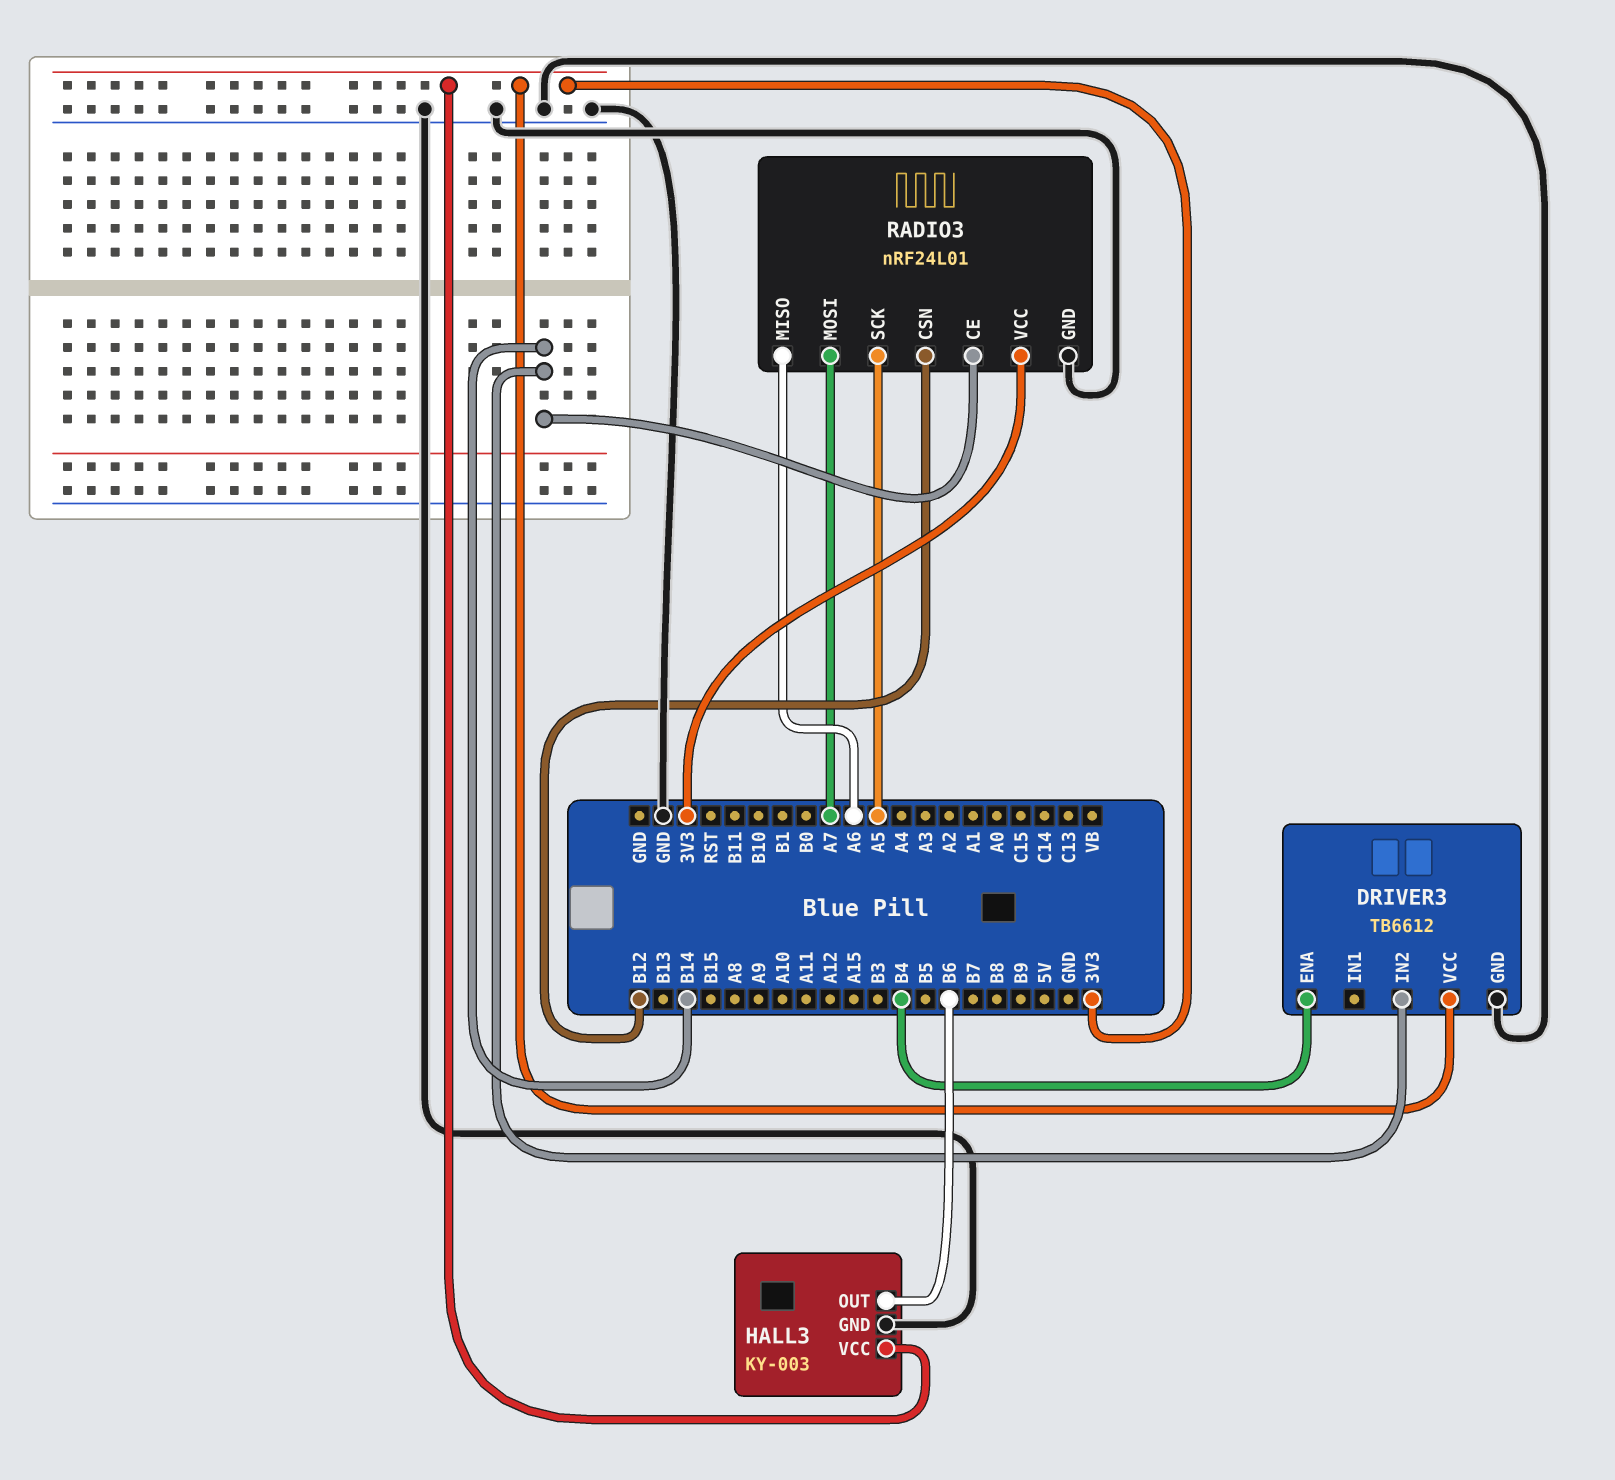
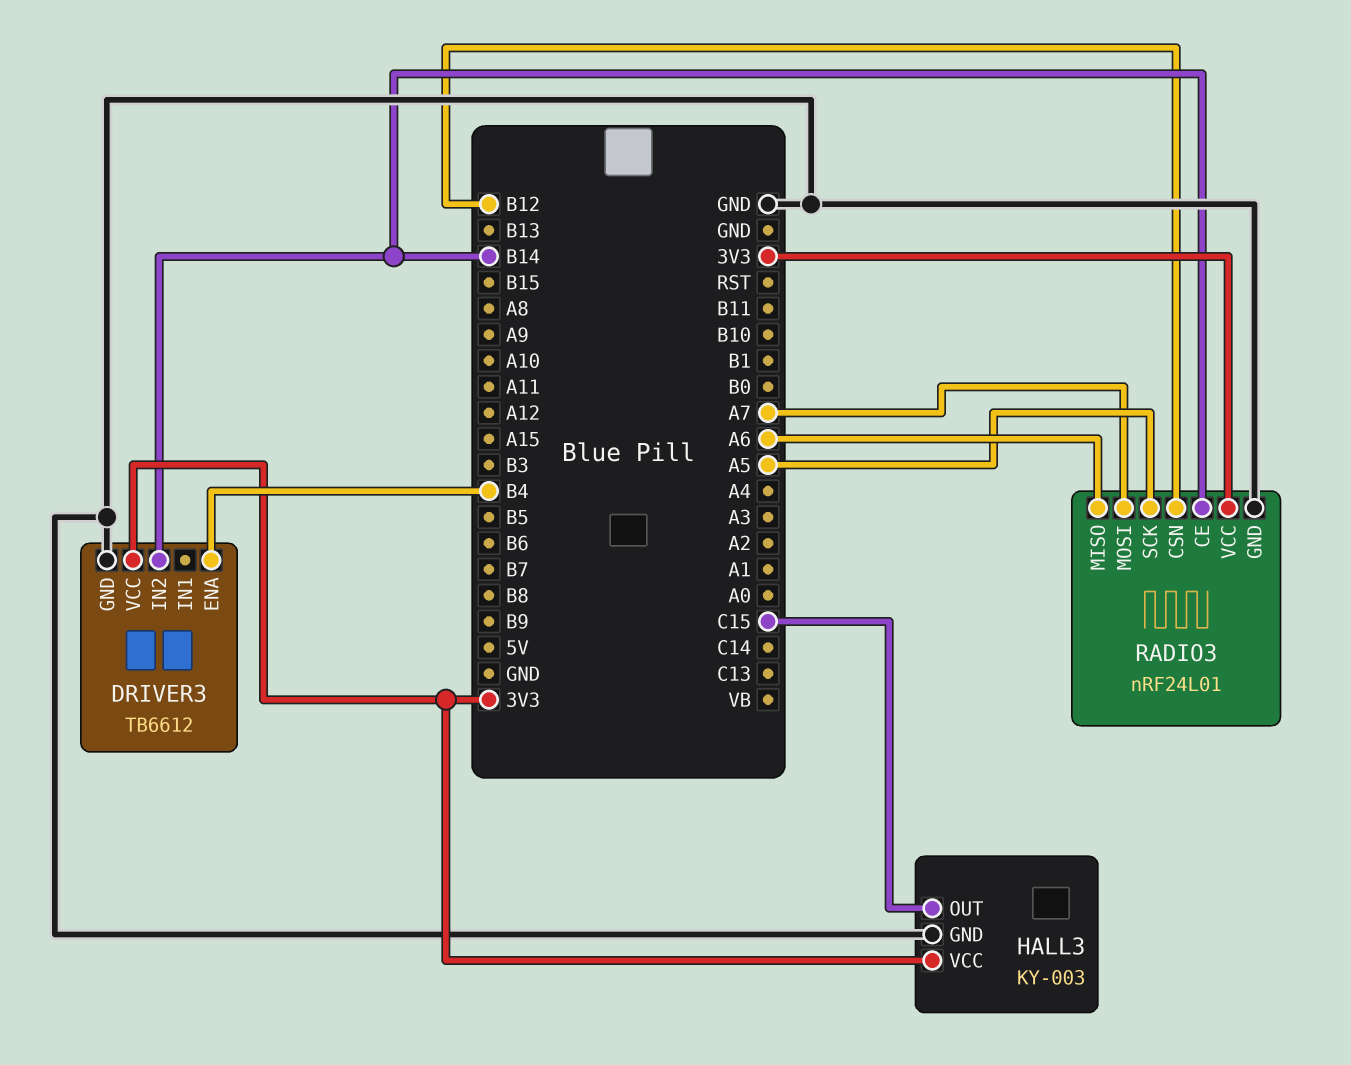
HALL3 pin OUT: B6 -> C15

